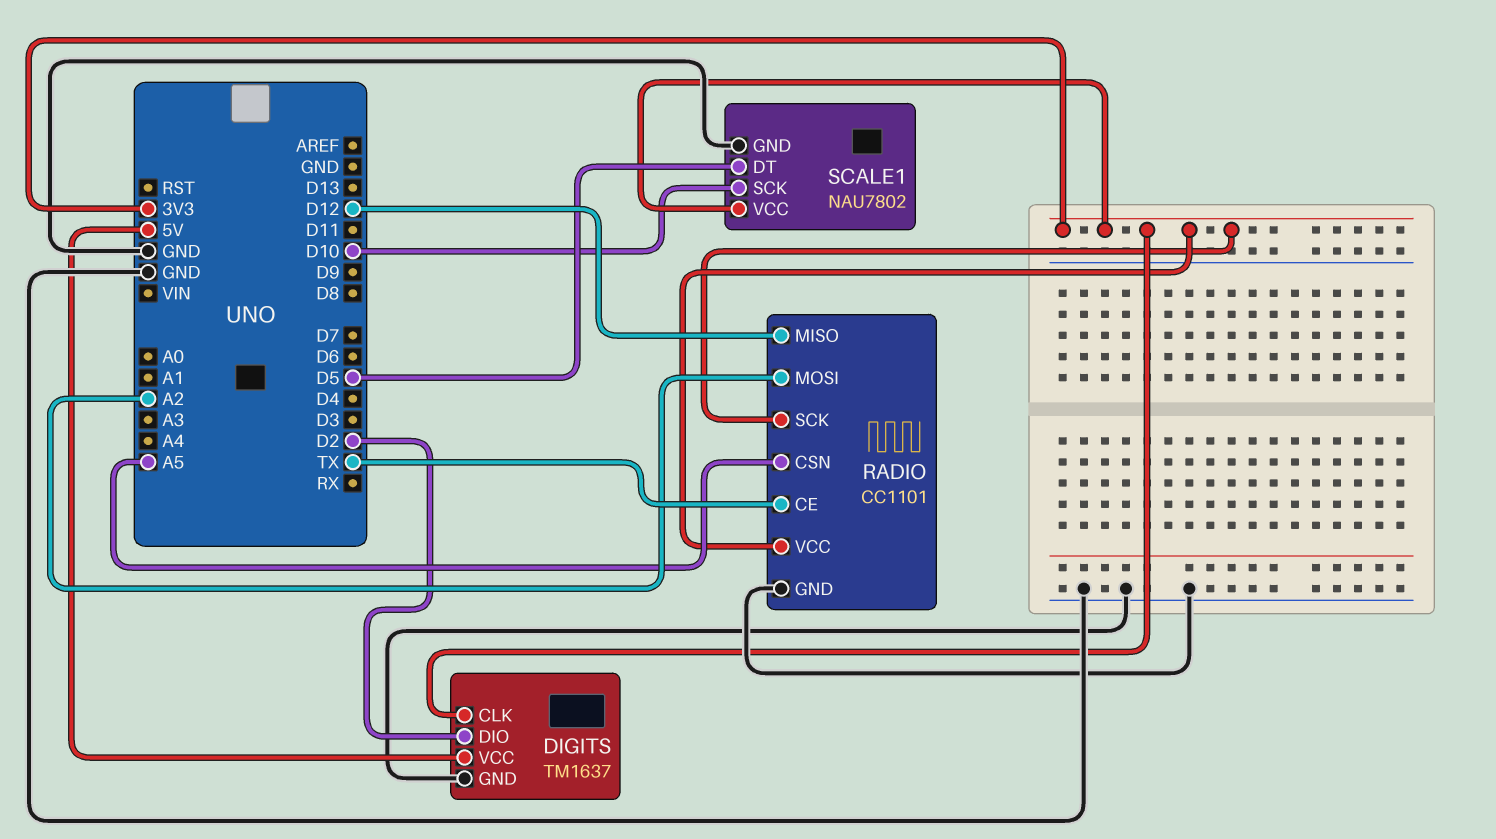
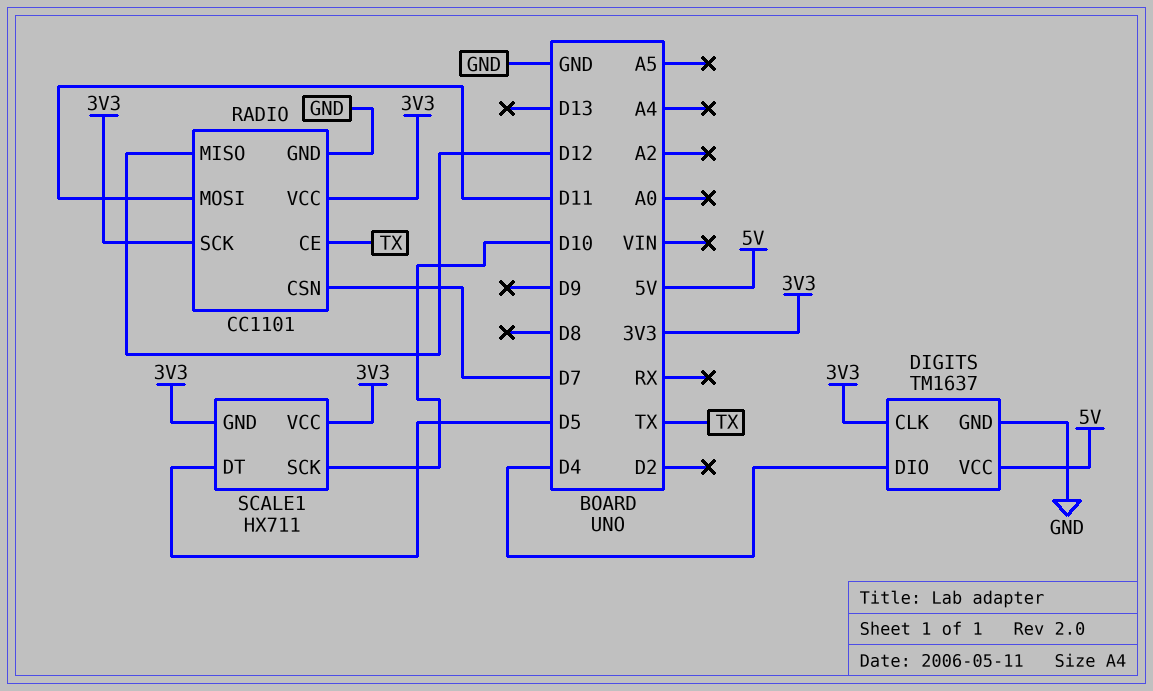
DIGITS pin DIO: D2 -> D4
RADIO pin CSN: A5 -> D7
RADIO pin MOSI: A2 -> D11
SCALE1: NAU7802 -> HX711
SCALE1 pin GND: GND -> 3V3

